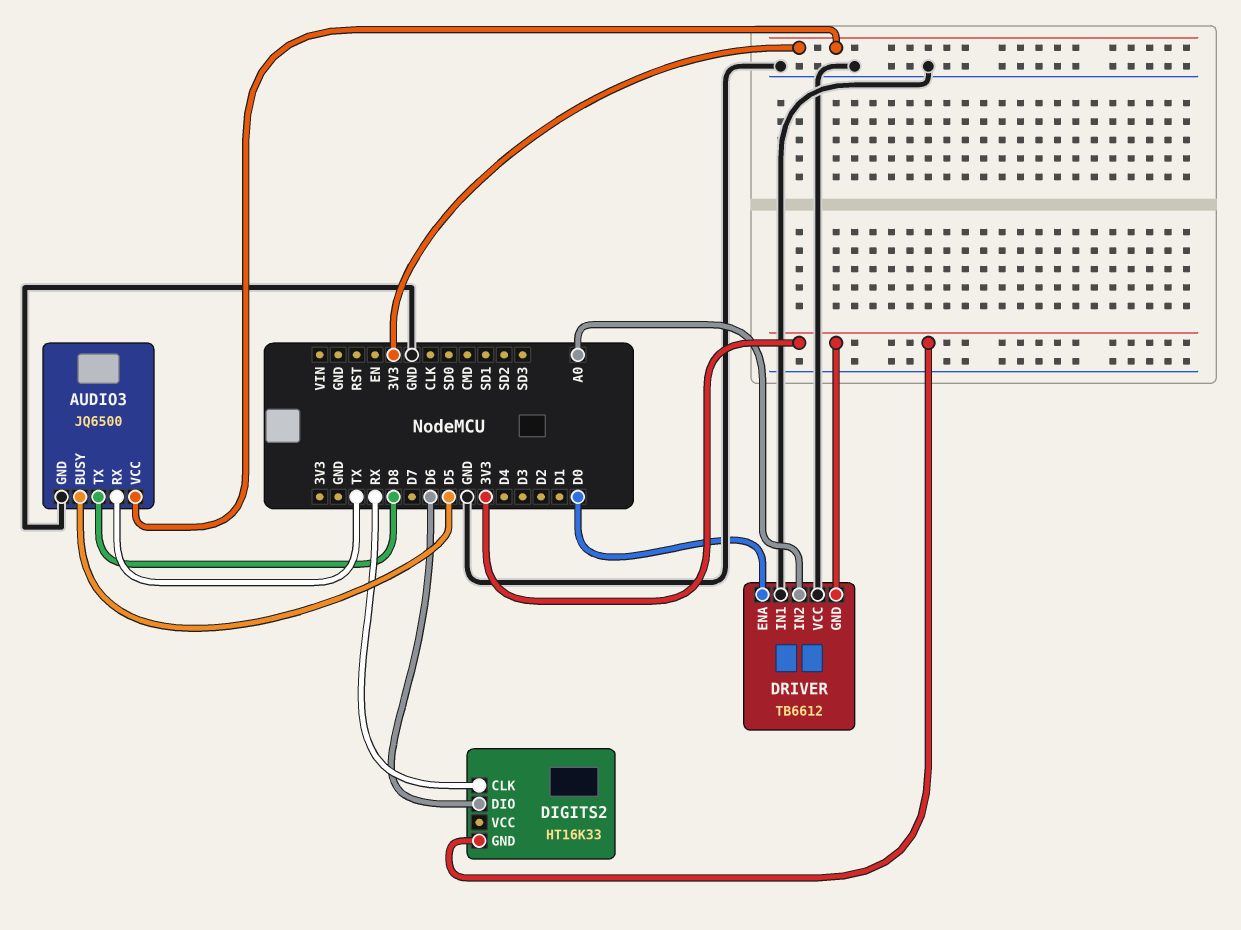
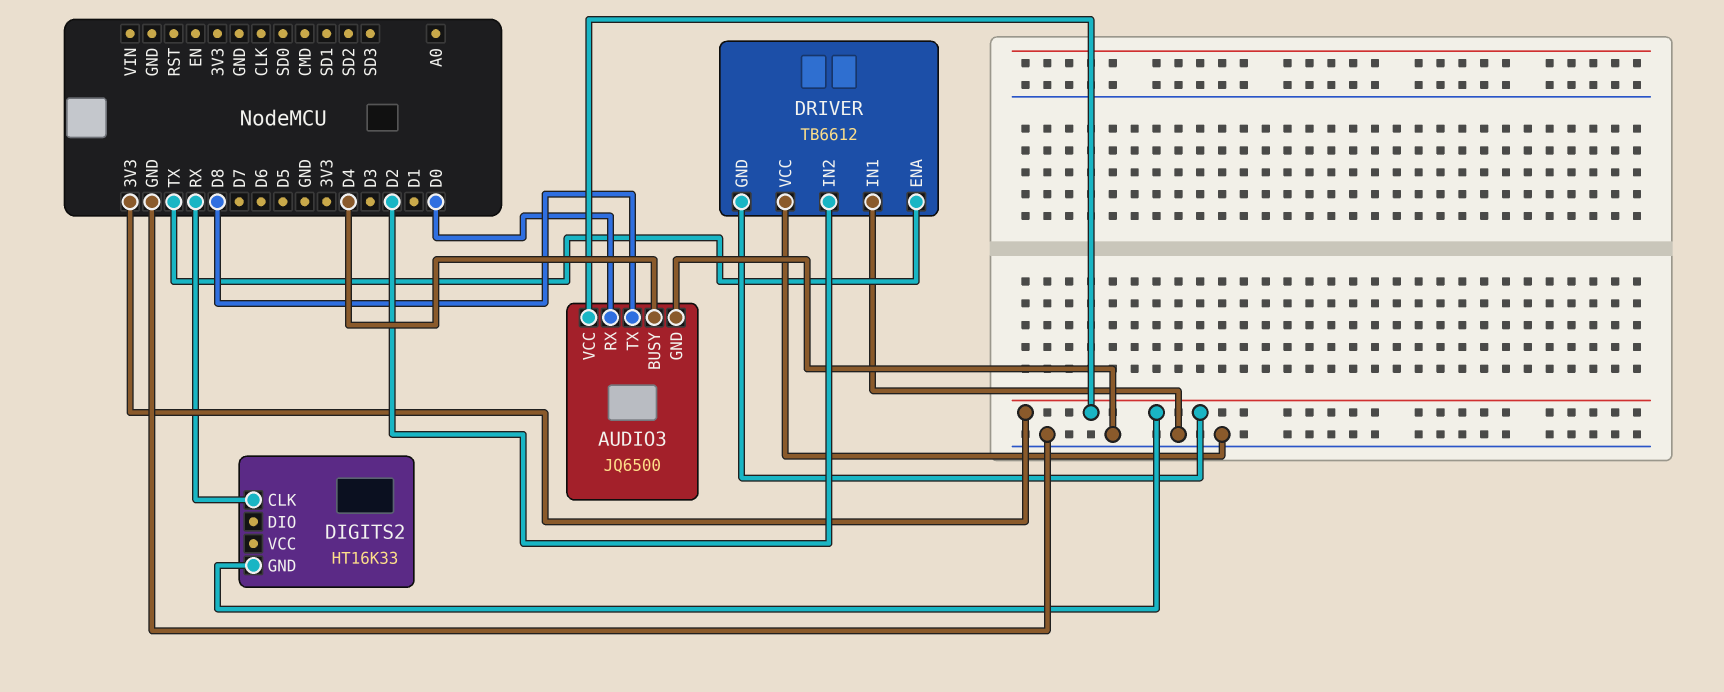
AUDIO3 pin BUSY: D5 -> D4
AUDIO3 pin RX: TX -> D0
DIGITS2 pin DIO: D6 -> none
DRIVER pin ENA: D0 -> TX
DRIVER pin IN2: A0 -> D2

